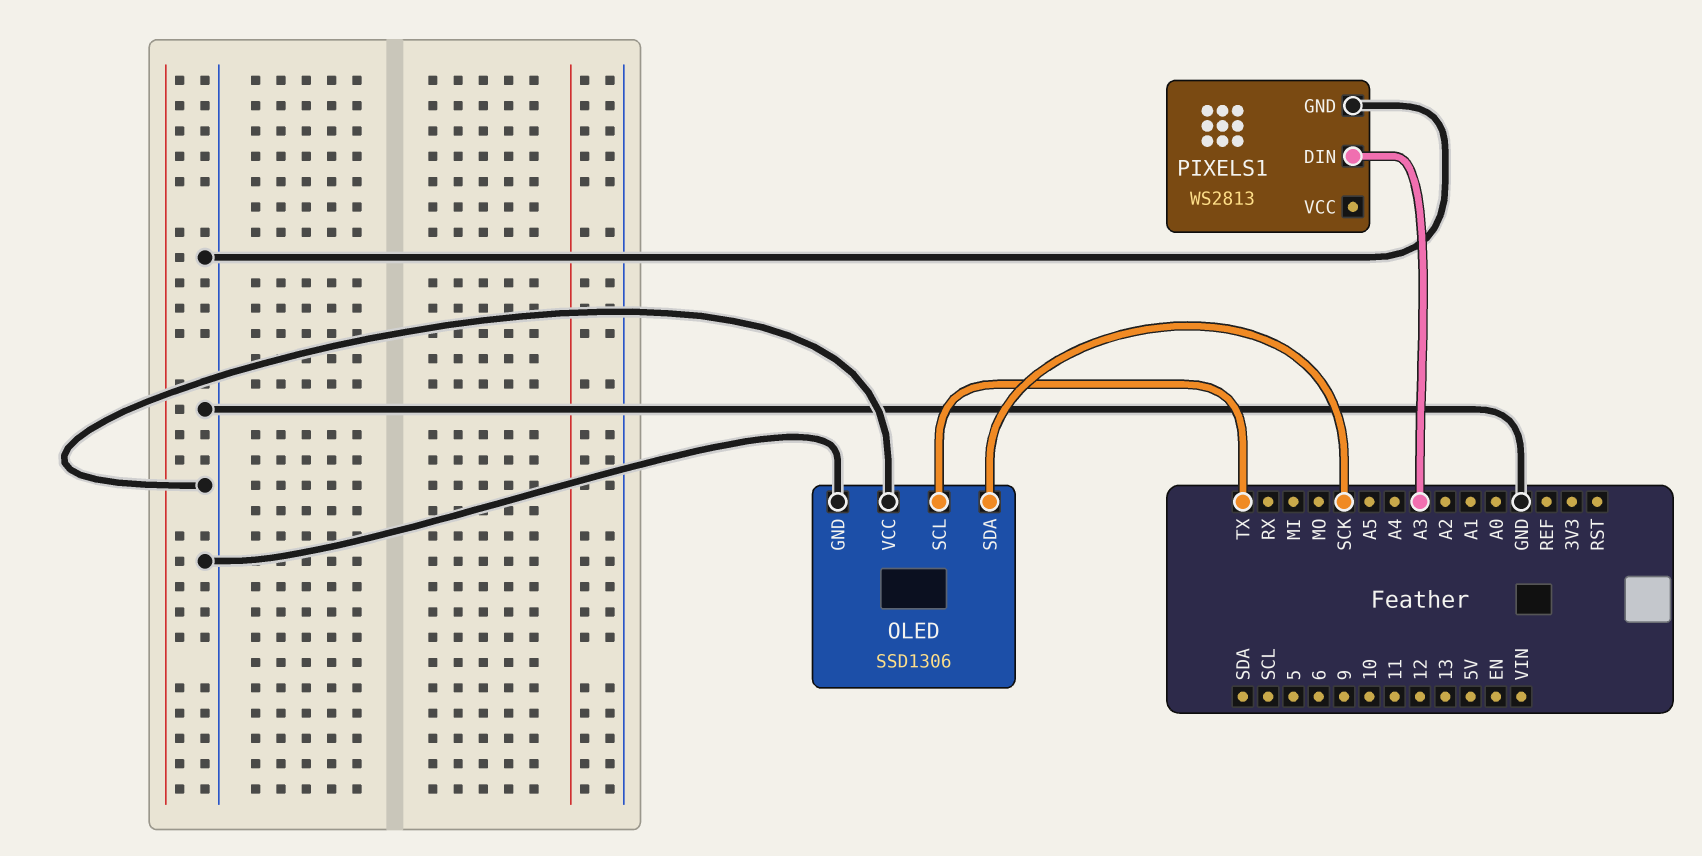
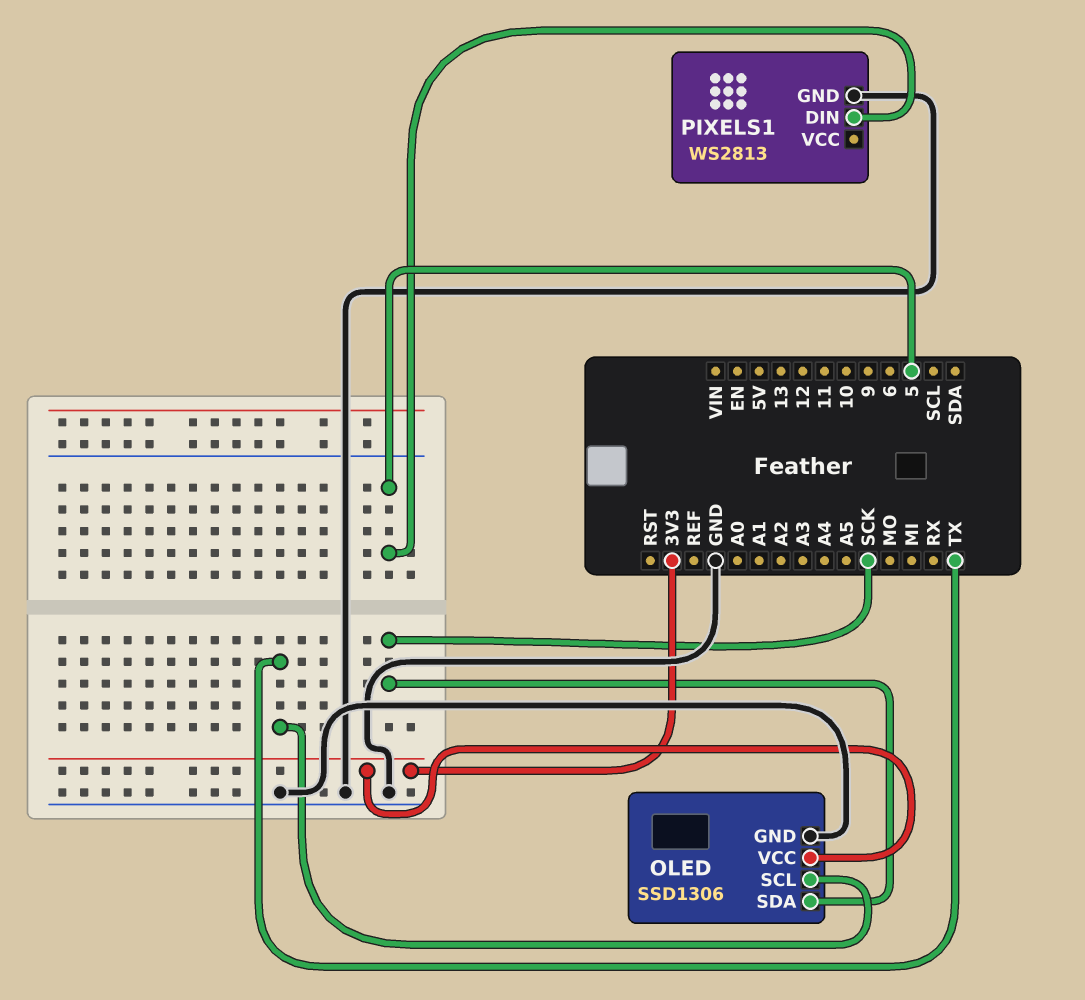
OLED pin VCC: GND -> 3V3
PIXELS1 pin DIN: A3 -> 5

